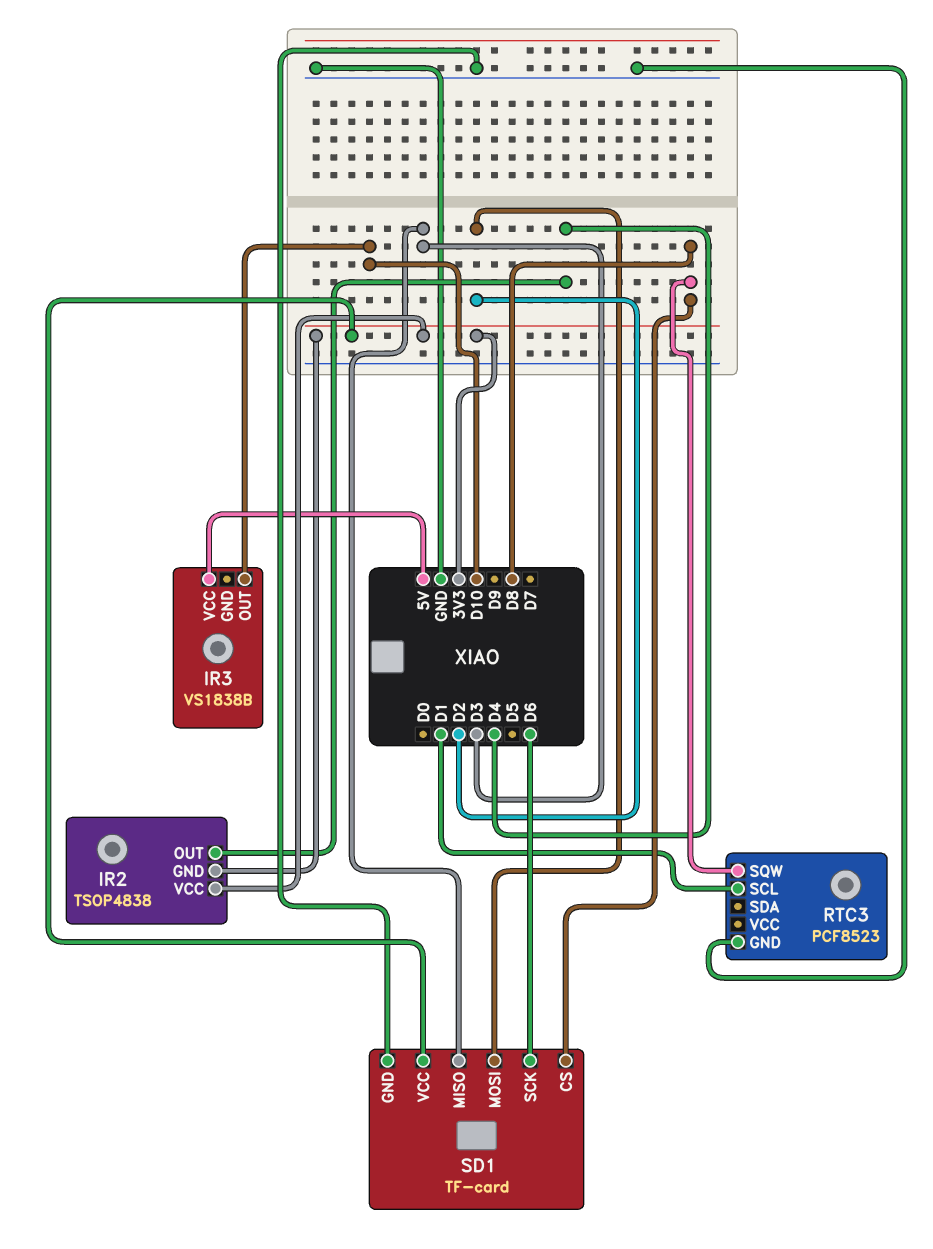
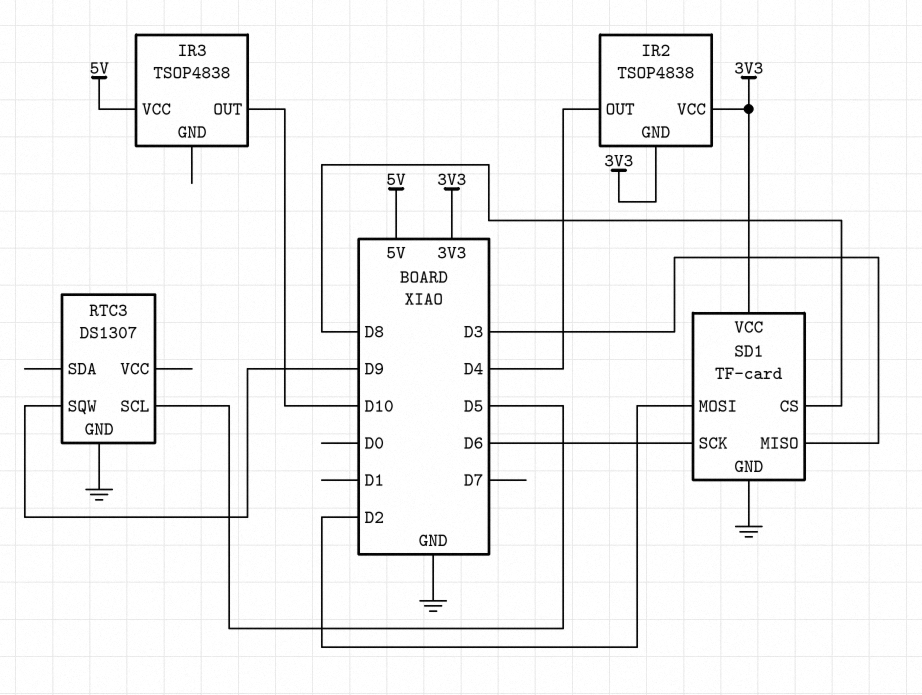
IR3: VS1838B -> TSOP4838
RTC3: PCF8523 -> DS1307
RTC3 pin SCL: D1 -> D5
RTC3 pin SQW: D8 -> D9

